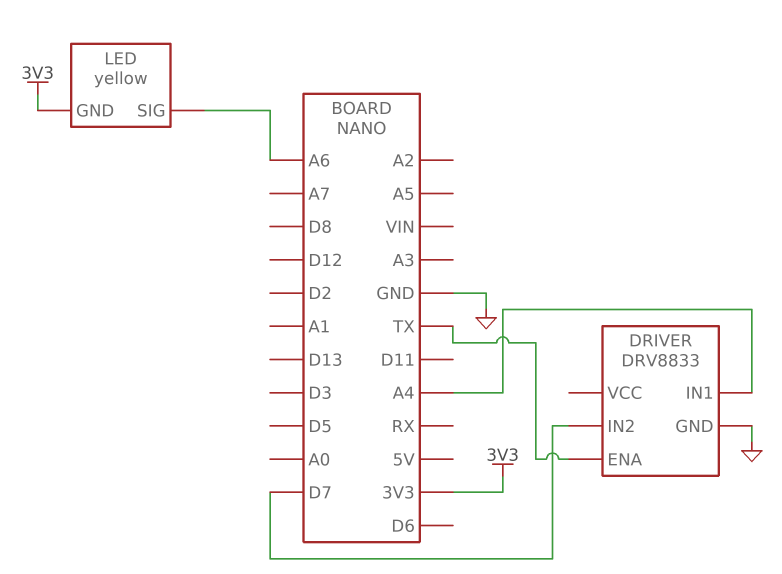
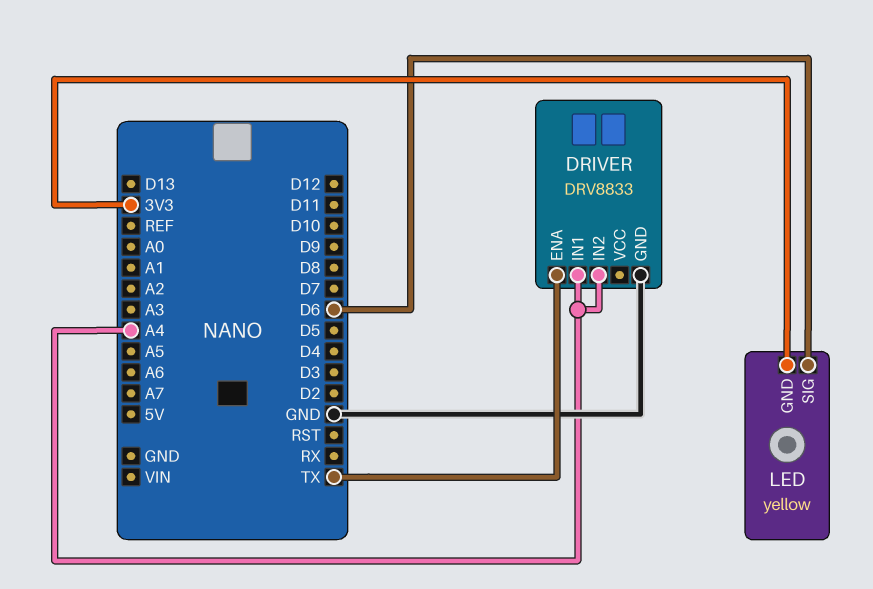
DRIVER pin IN2: D7 -> A4
LED pin SIG: A6 -> D6

